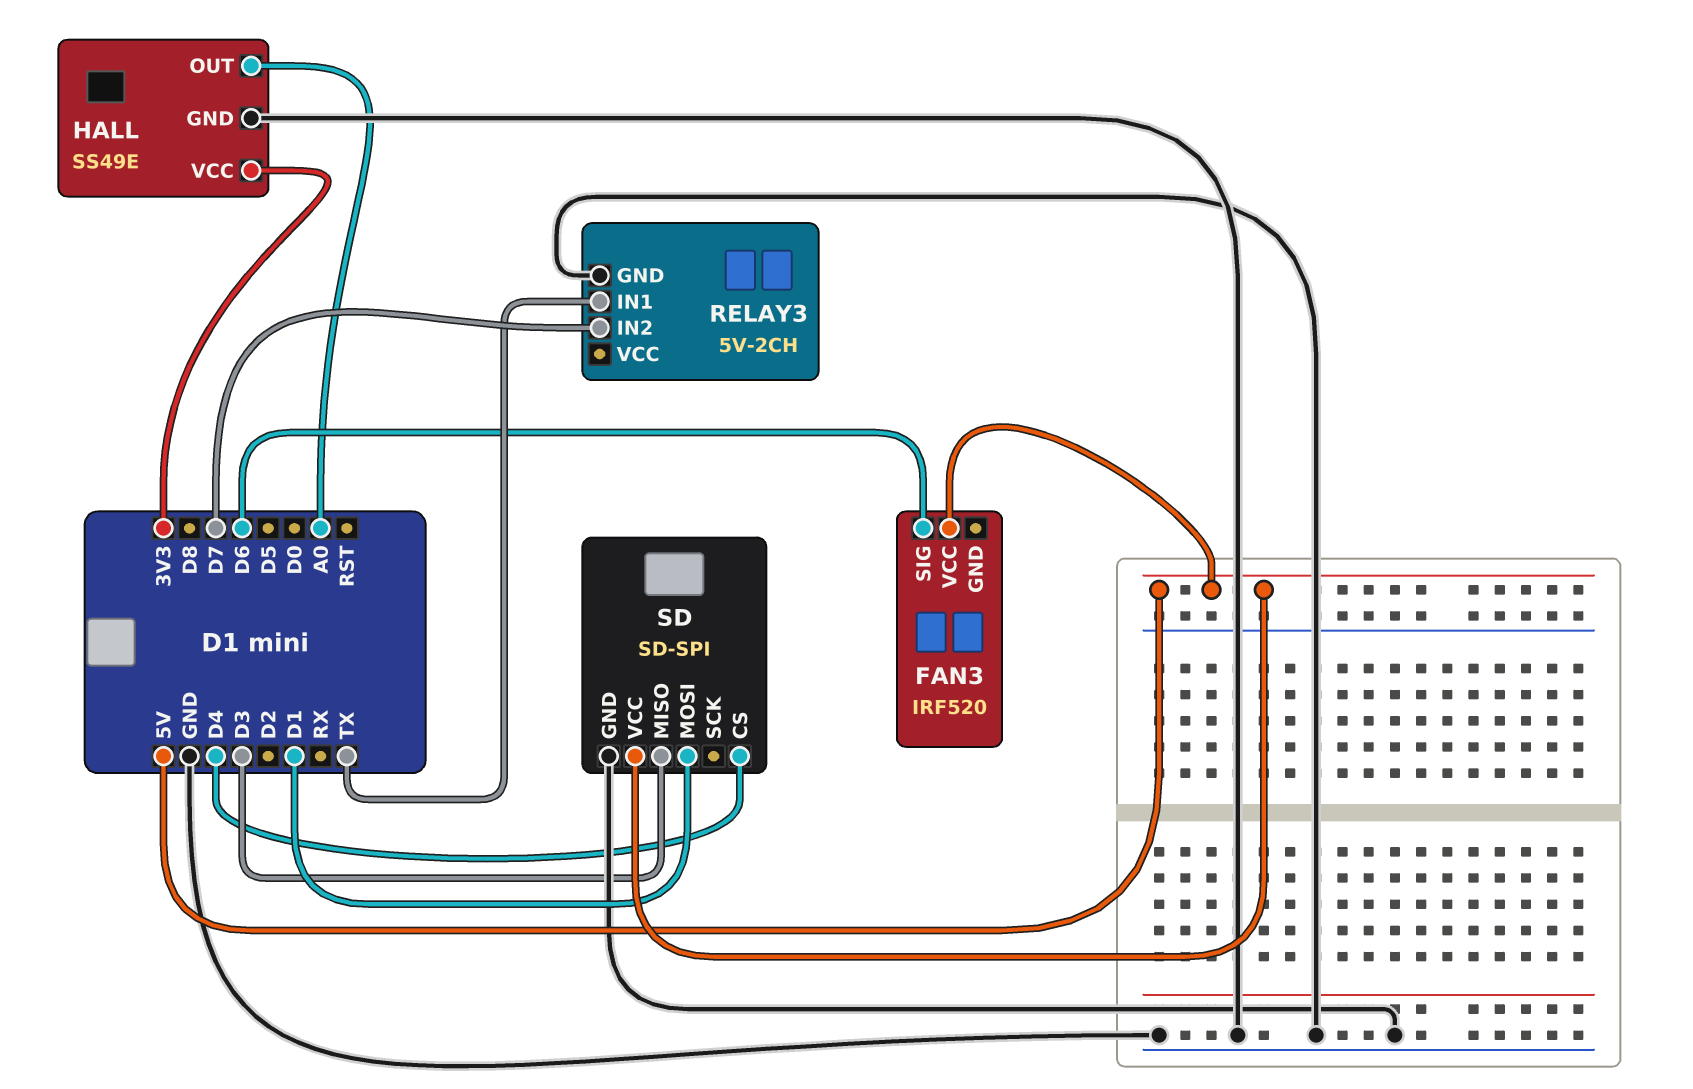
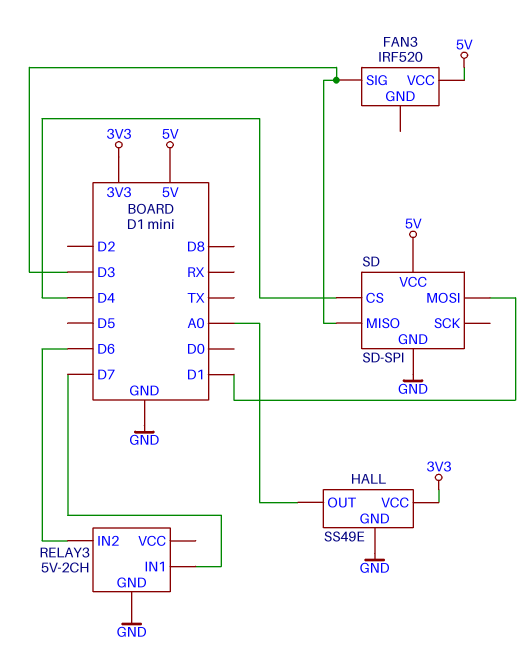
FAN3 pin SIG: D6 -> D3
RELAY3 pin IN1: TX -> D7
RELAY3 pin IN2: D7 -> D6

